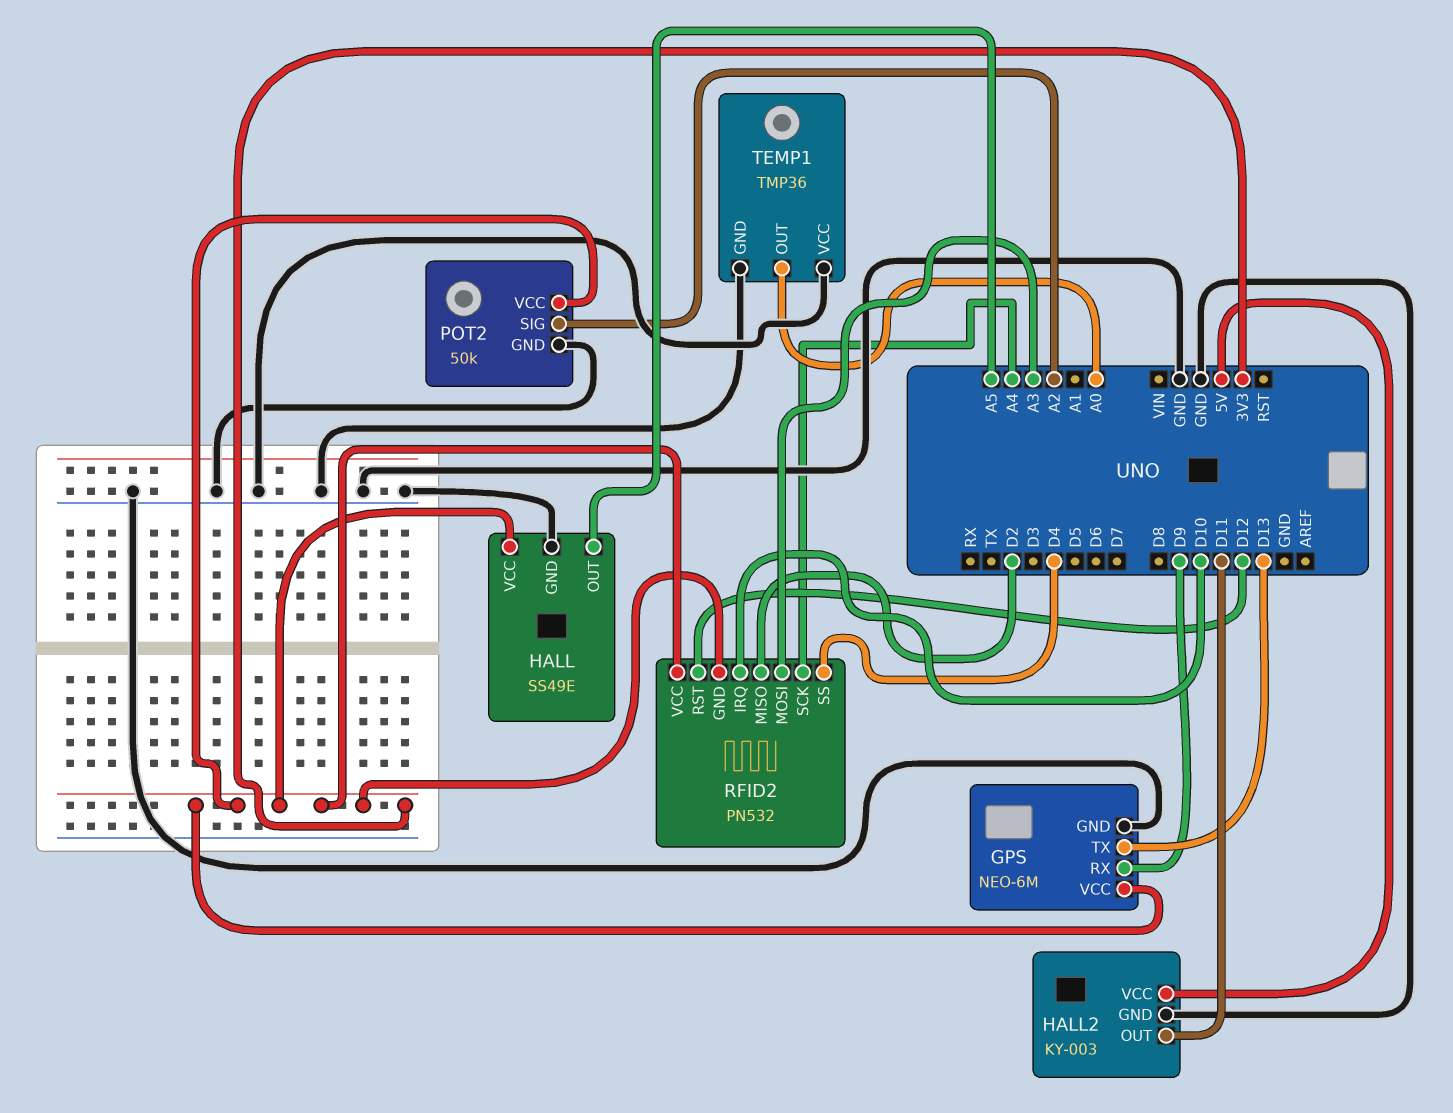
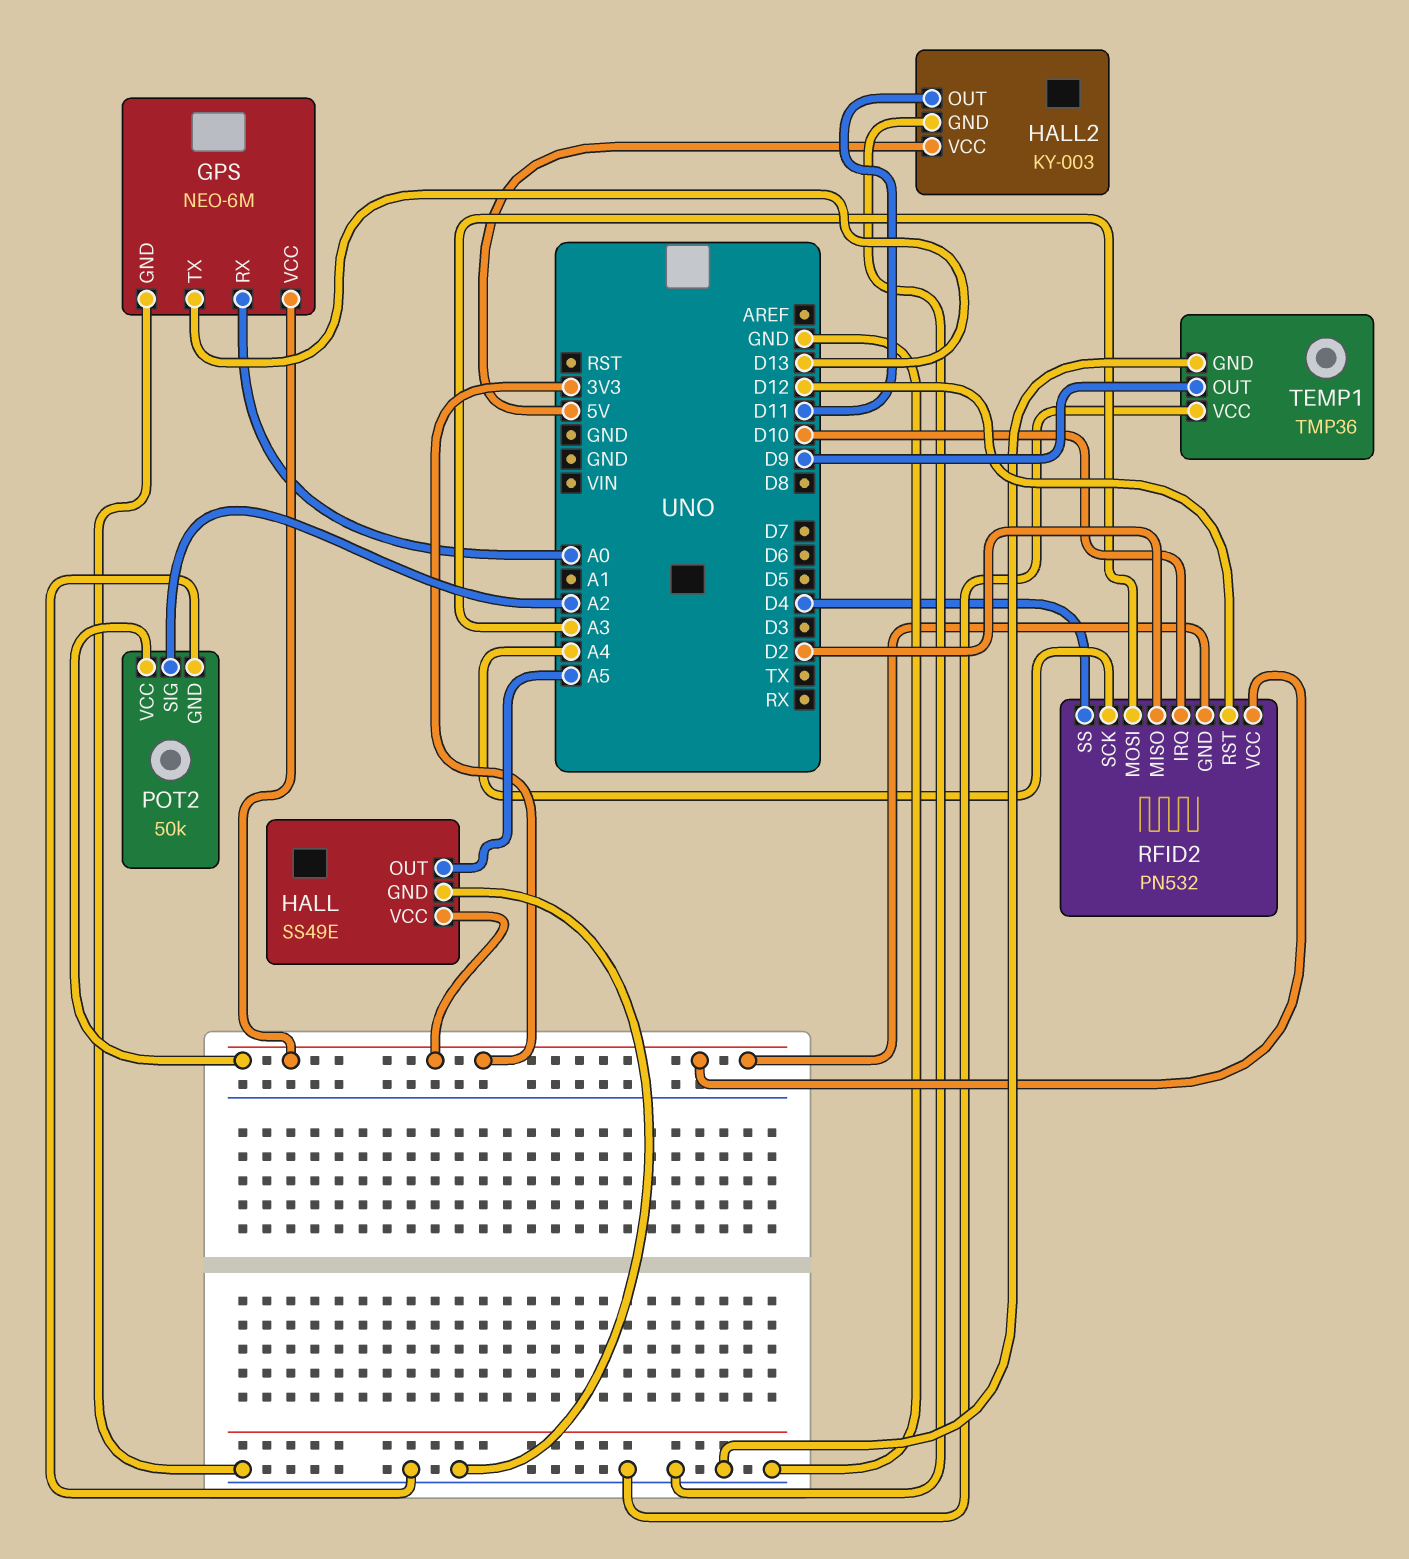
GPS pin RX: D9 -> A0
TEMP1 pin OUT: A0 -> D9

